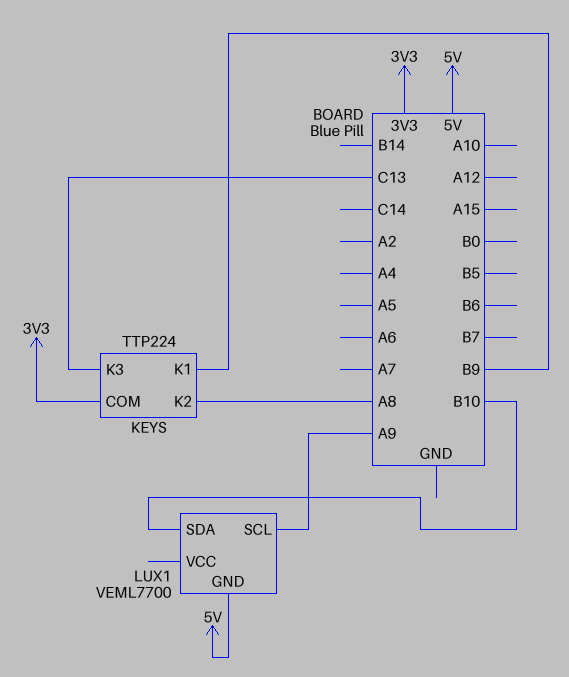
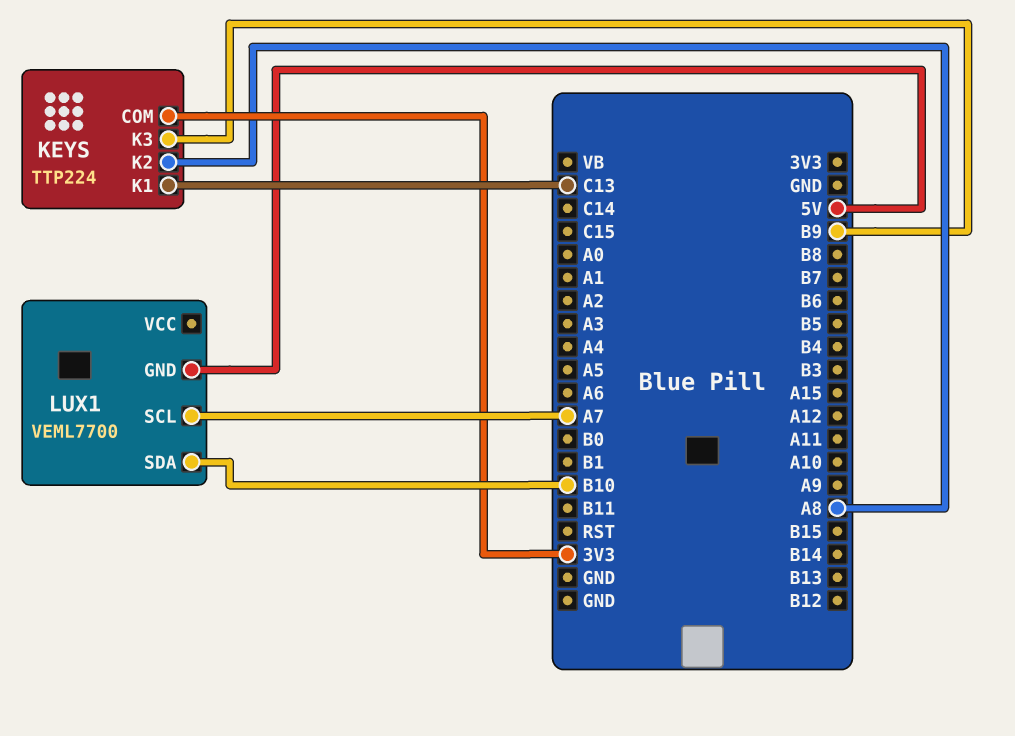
KEYS pin K1: B9 -> C13
KEYS pin K3: C13 -> B9
LUX1 pin SCL: A9 -> A7

